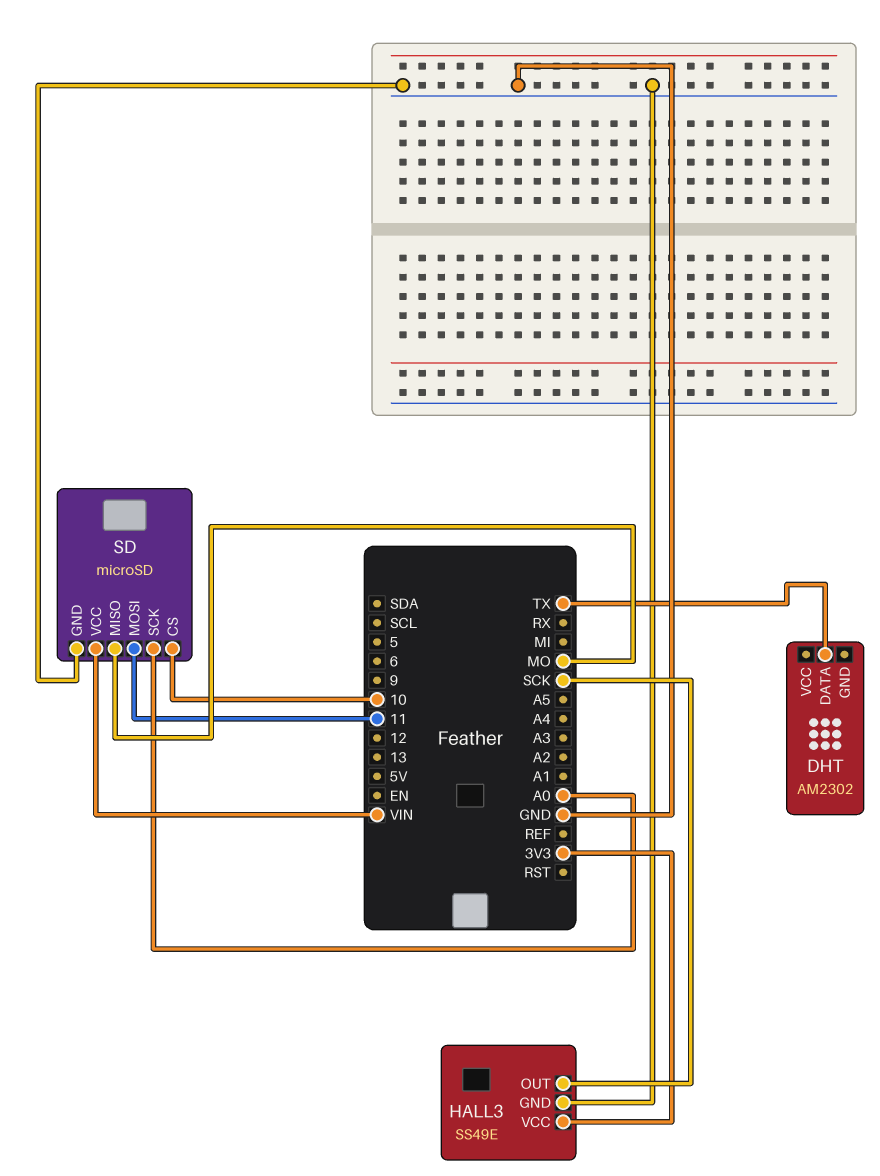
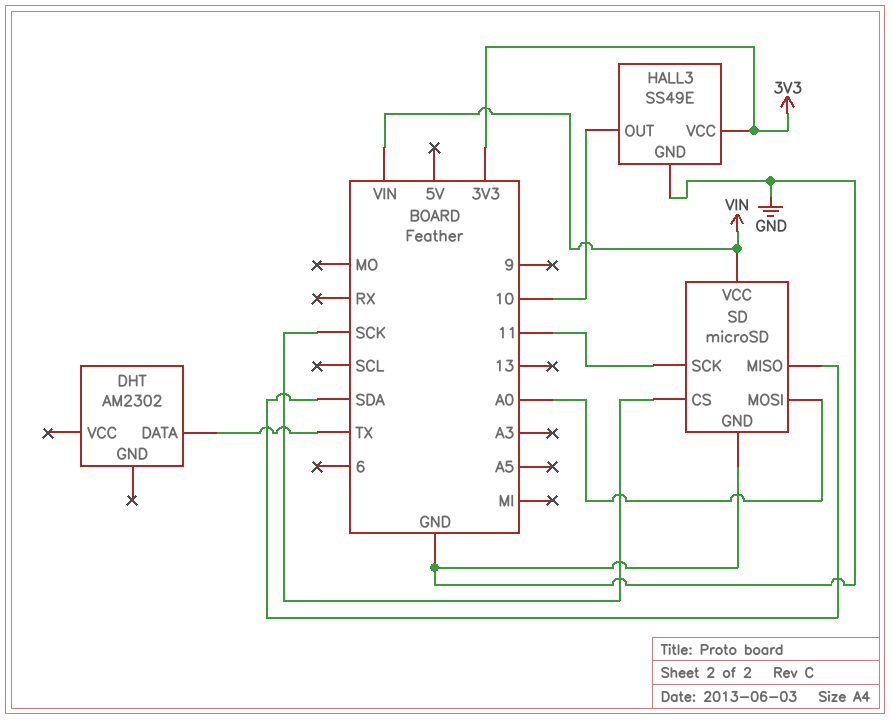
HALL3 pin OUT: SCK -> 10
SD pin CS: 10 -> SCK
SD pin MISO: MO -> SDA
SD pin MOSI: 11 -> A0
SD pin SCK: A0 -> 11

